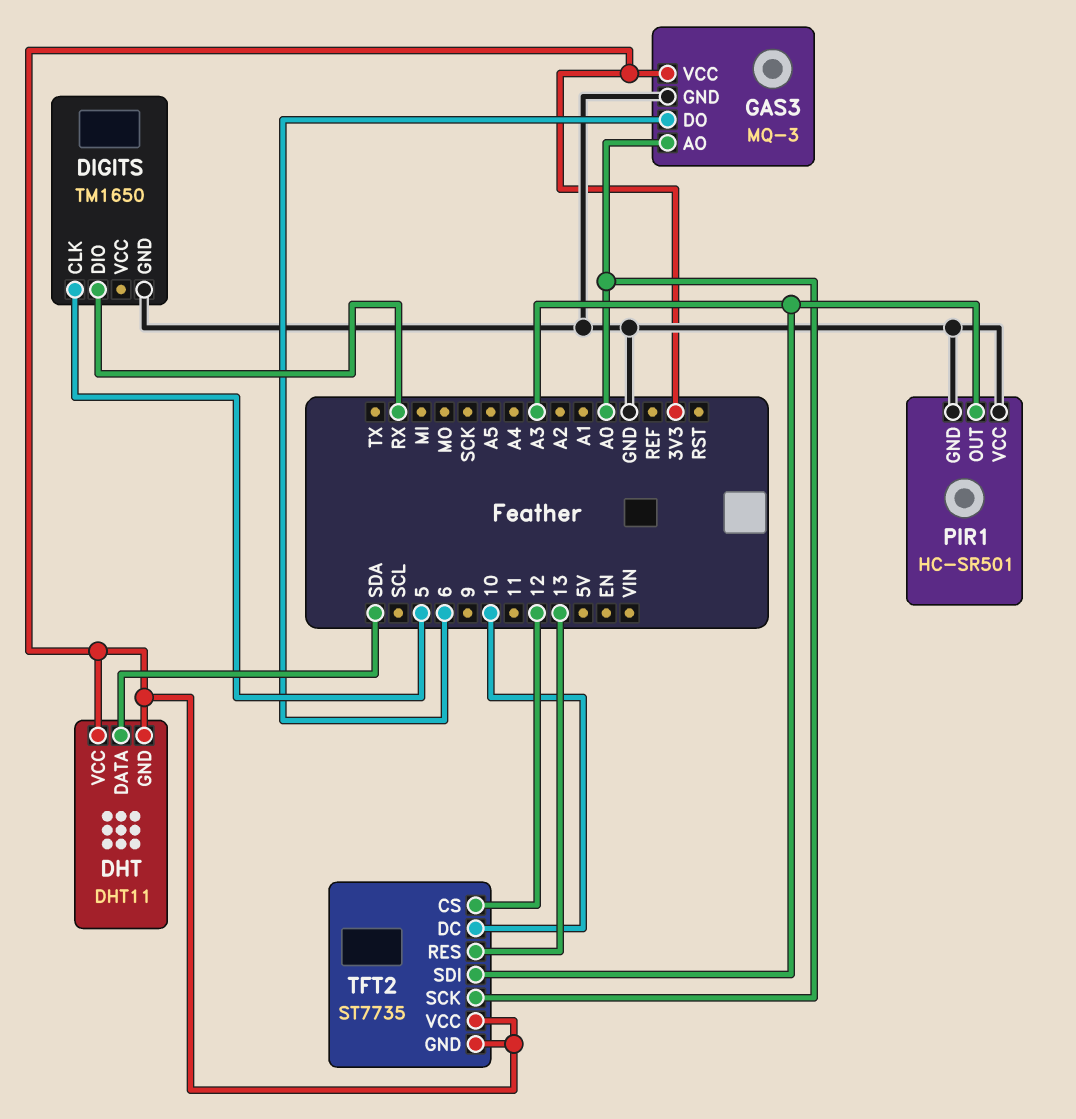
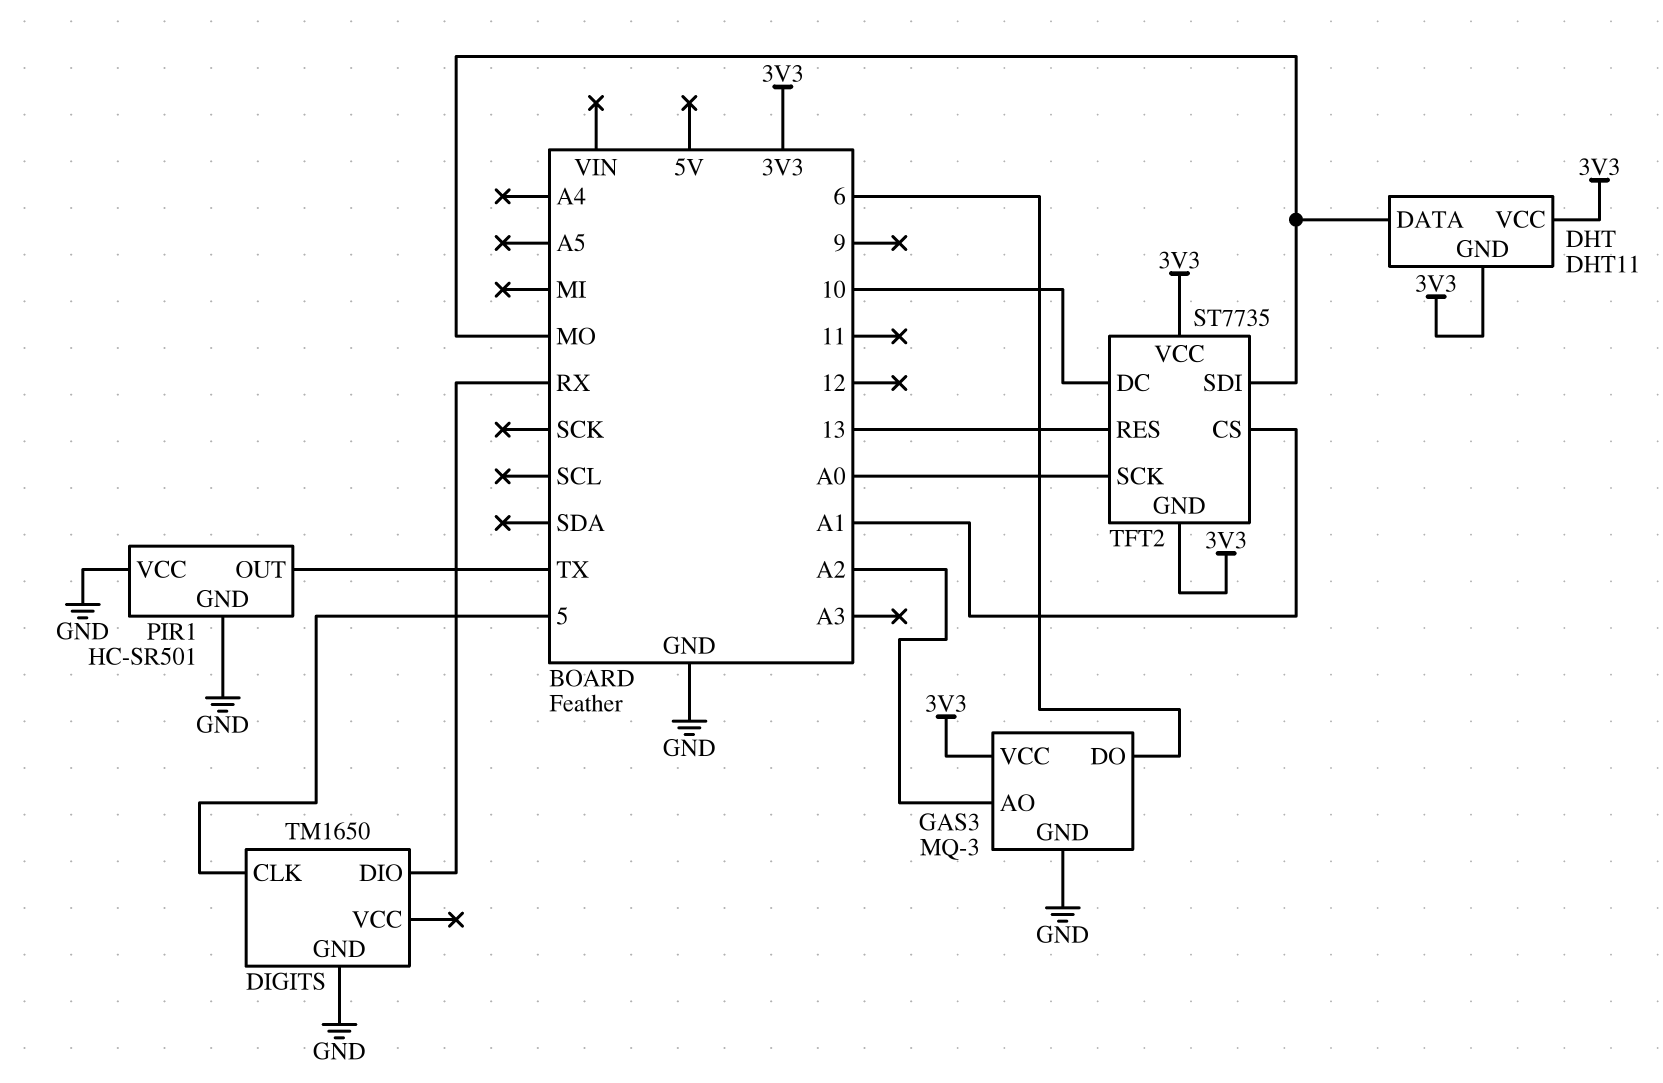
DHT pin DATA: SDA -> MO
GAS3 pin AO: A0 -> A2
PIR1 pin OUT: A3 -> TX
TFT2 pin CS: 12 -> A1
TFT2 pin SDI: A3 -> MO

